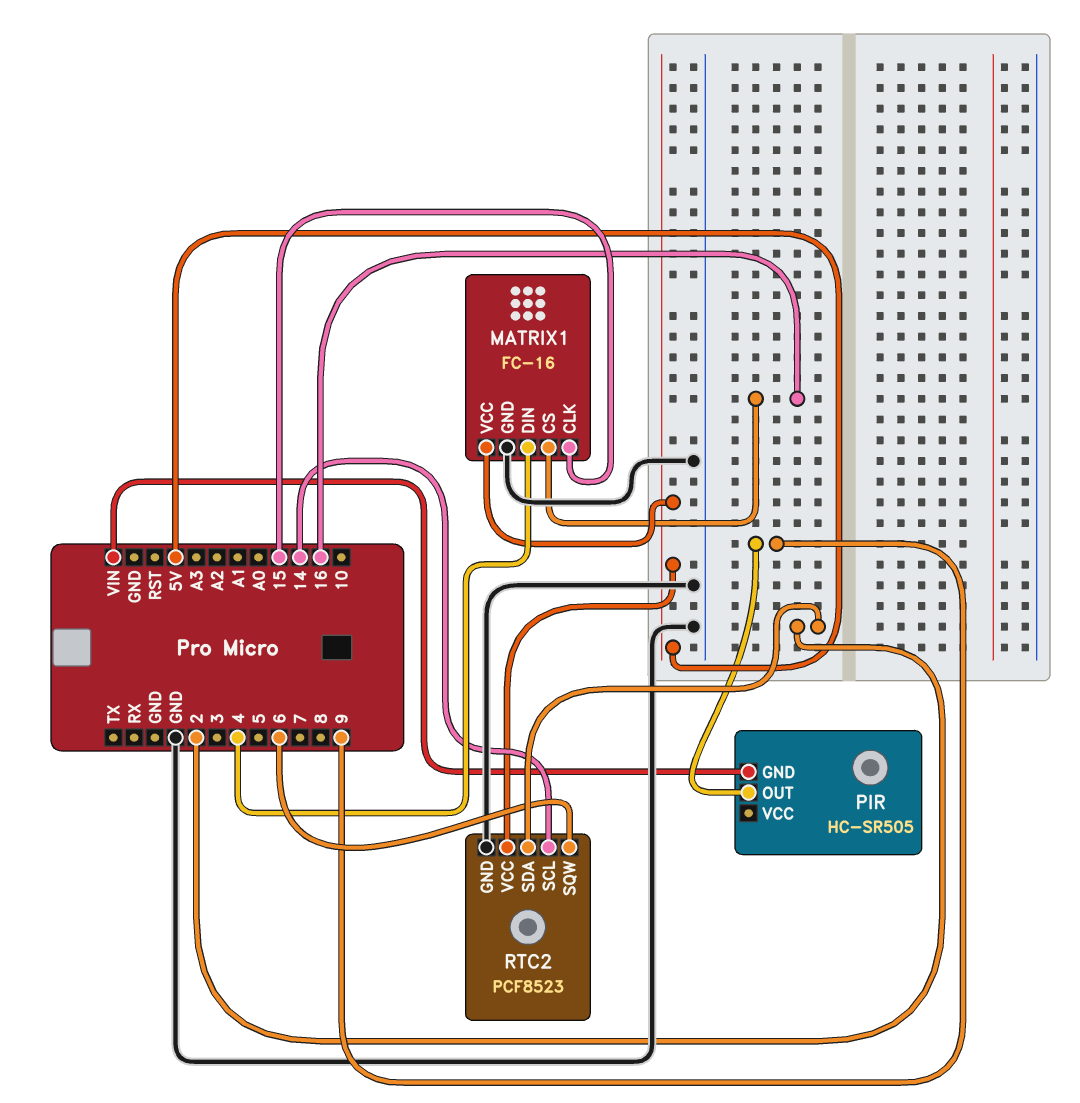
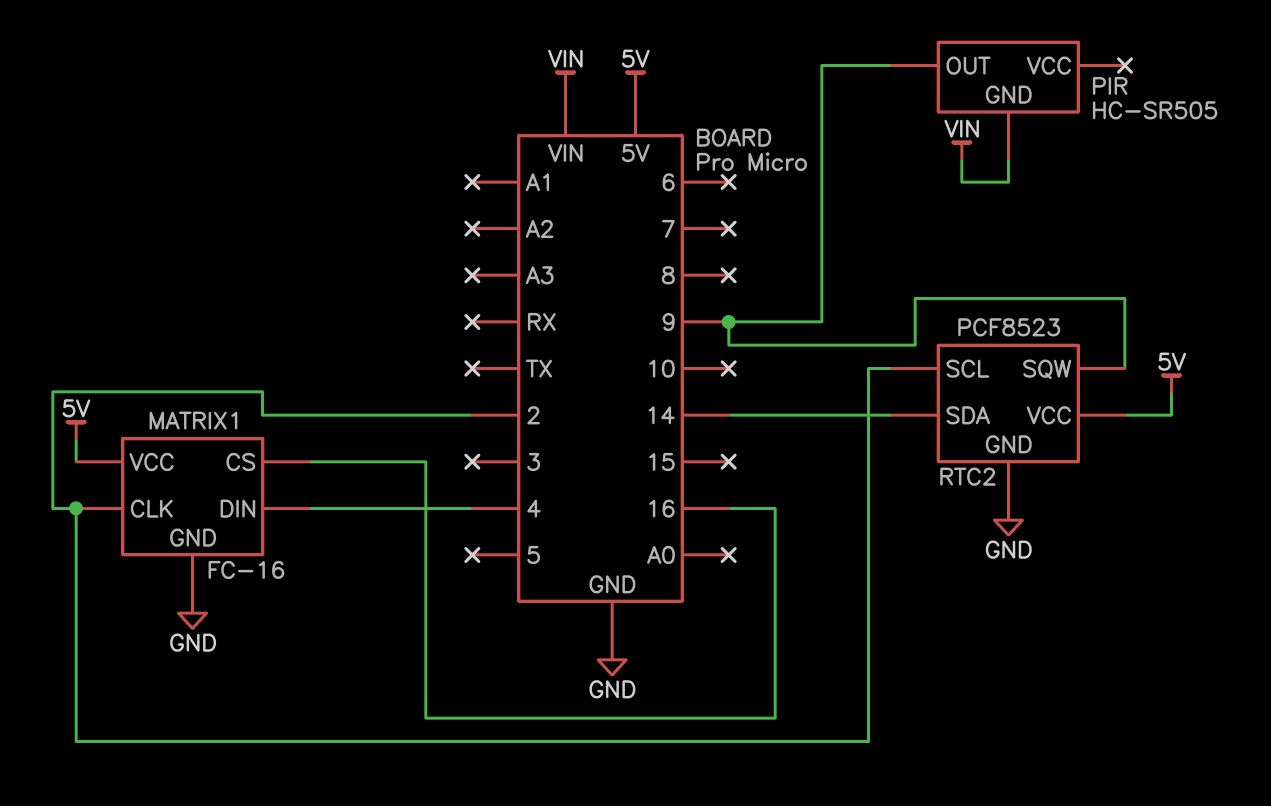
MATRIX1 pin CLK: 15 -> 2
RTC2 pin SCL: 14 -> 2
RTC2 pin SDA: 2 -> 14
RTC2 pin SQW: 6 -> 9

